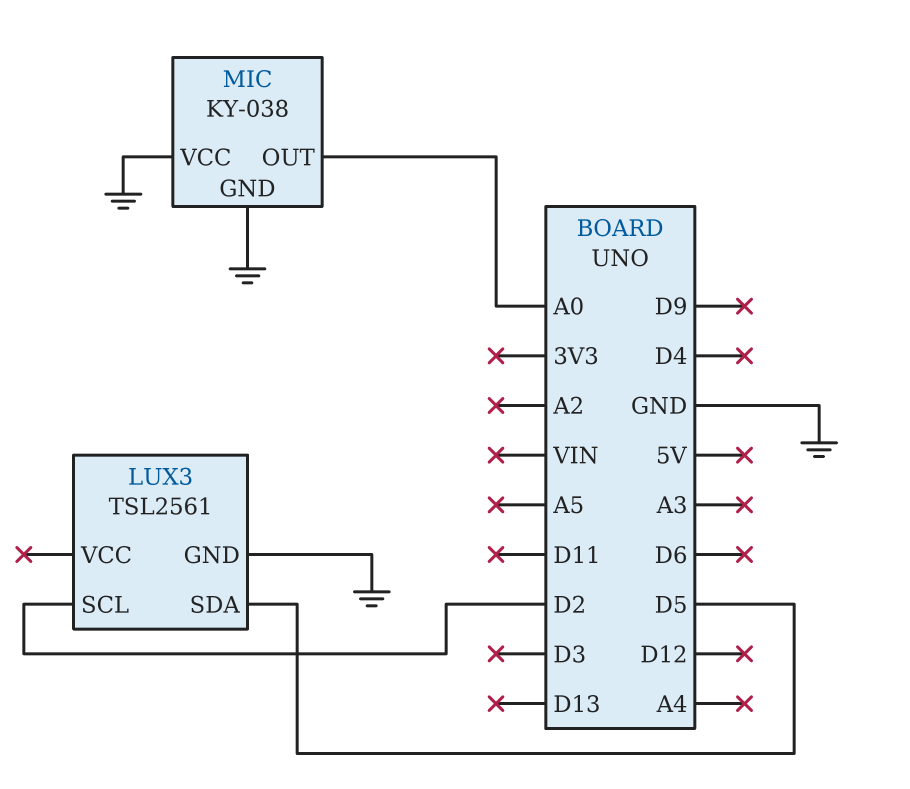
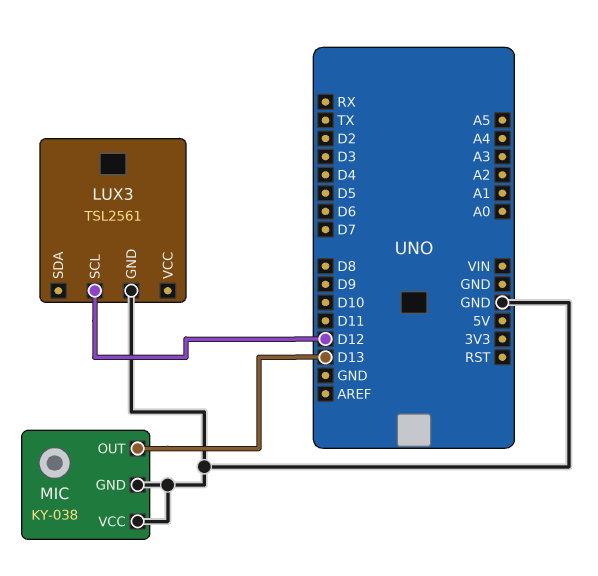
LUX3 pin SCL: D2 -> D12
LUX3 pin SDA: D5 -> none
MIC pin OUT: A0 -> D13

